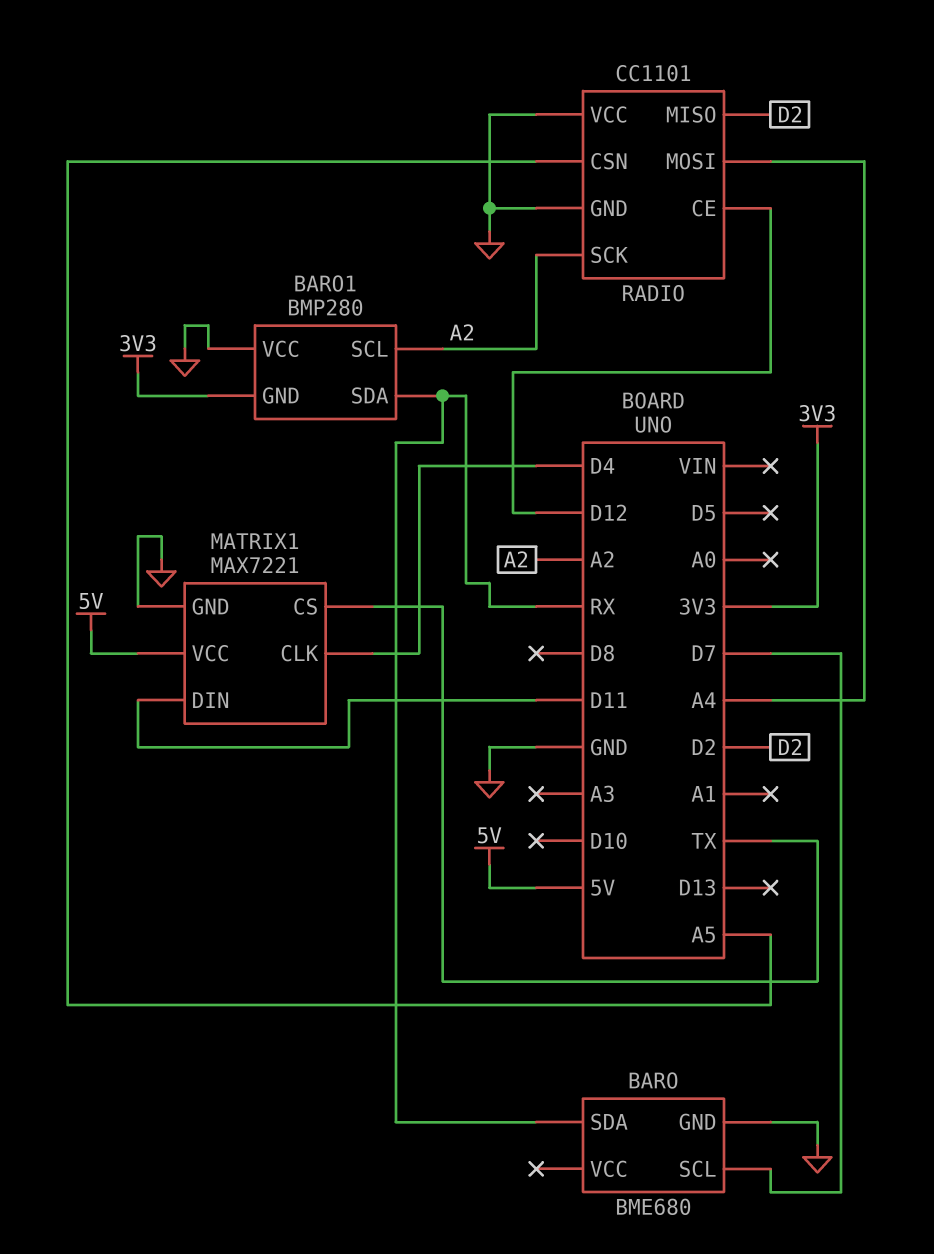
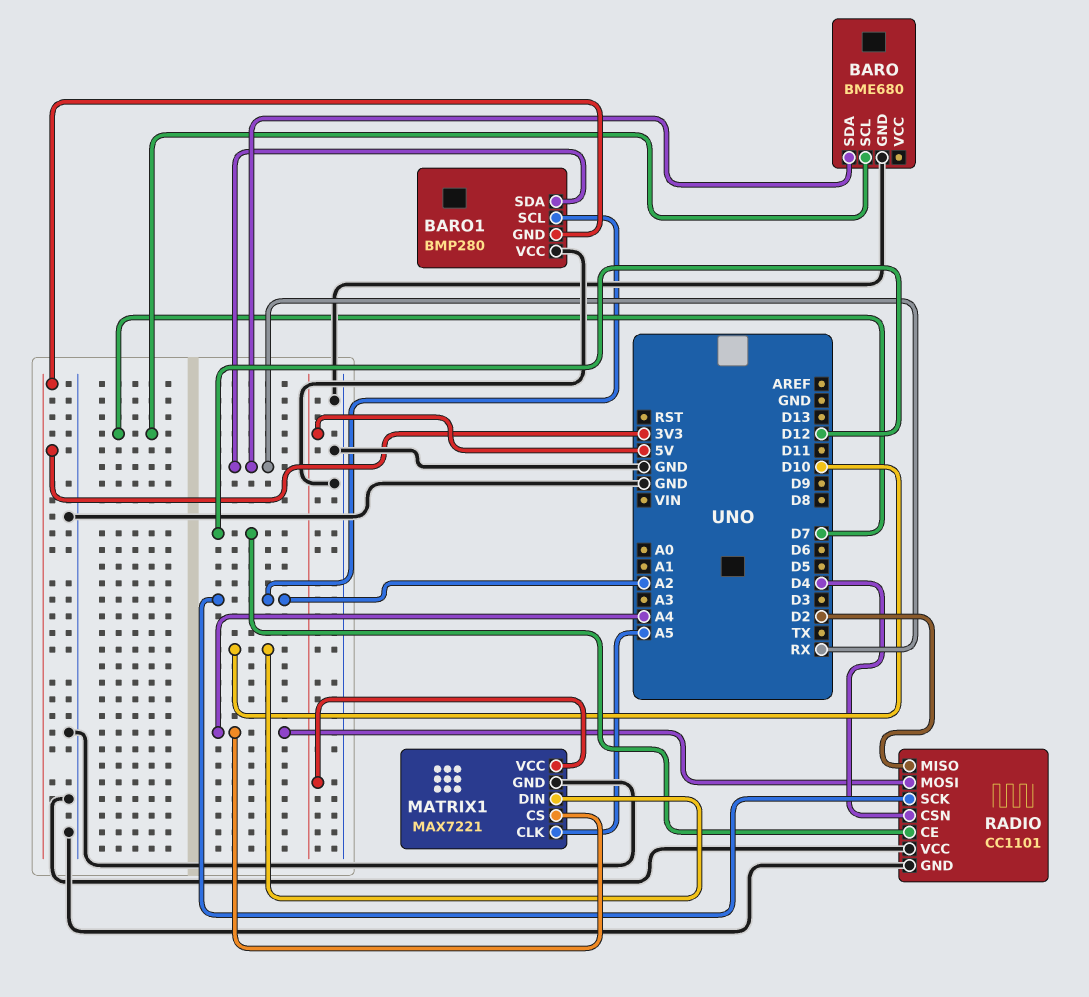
MATRIX1 pin CLK: D4 -> A5
MATRIX1 pin CS: TX -> A4
MATRIX1 pin DIN: D11 -> D10
RADIO pin CSN: A5 -> D4

